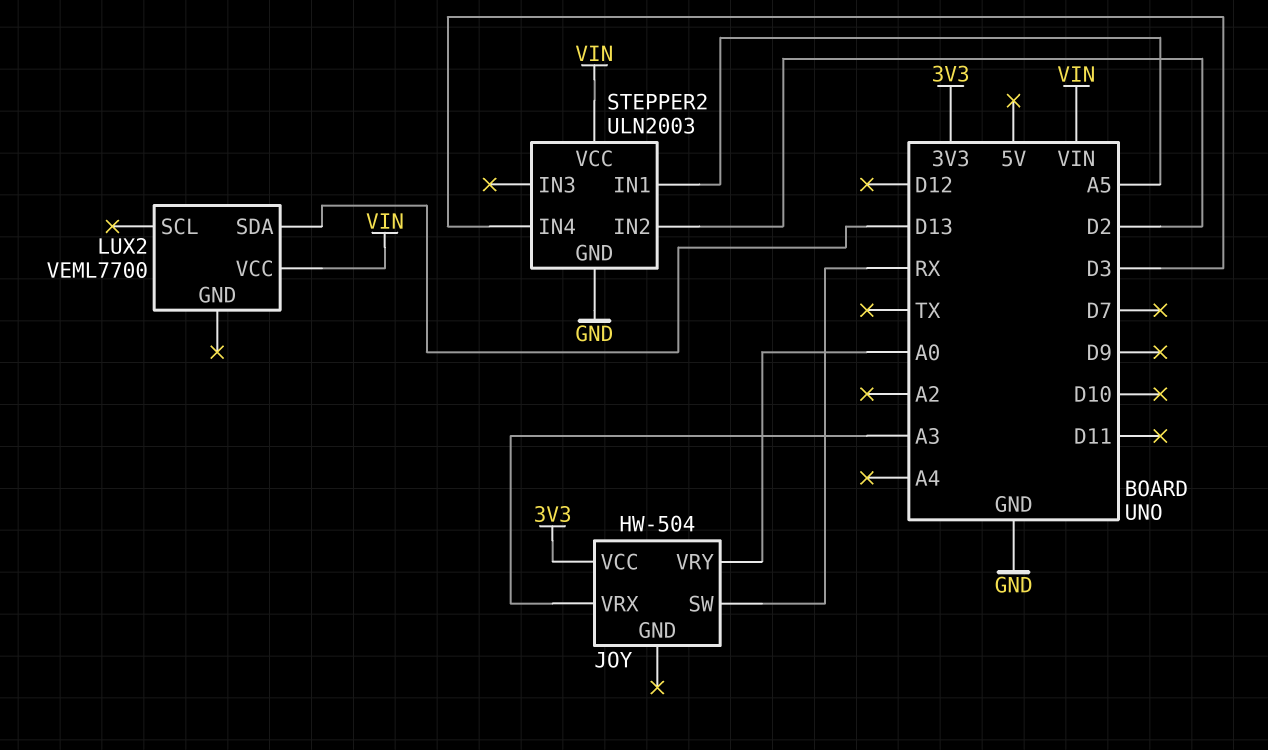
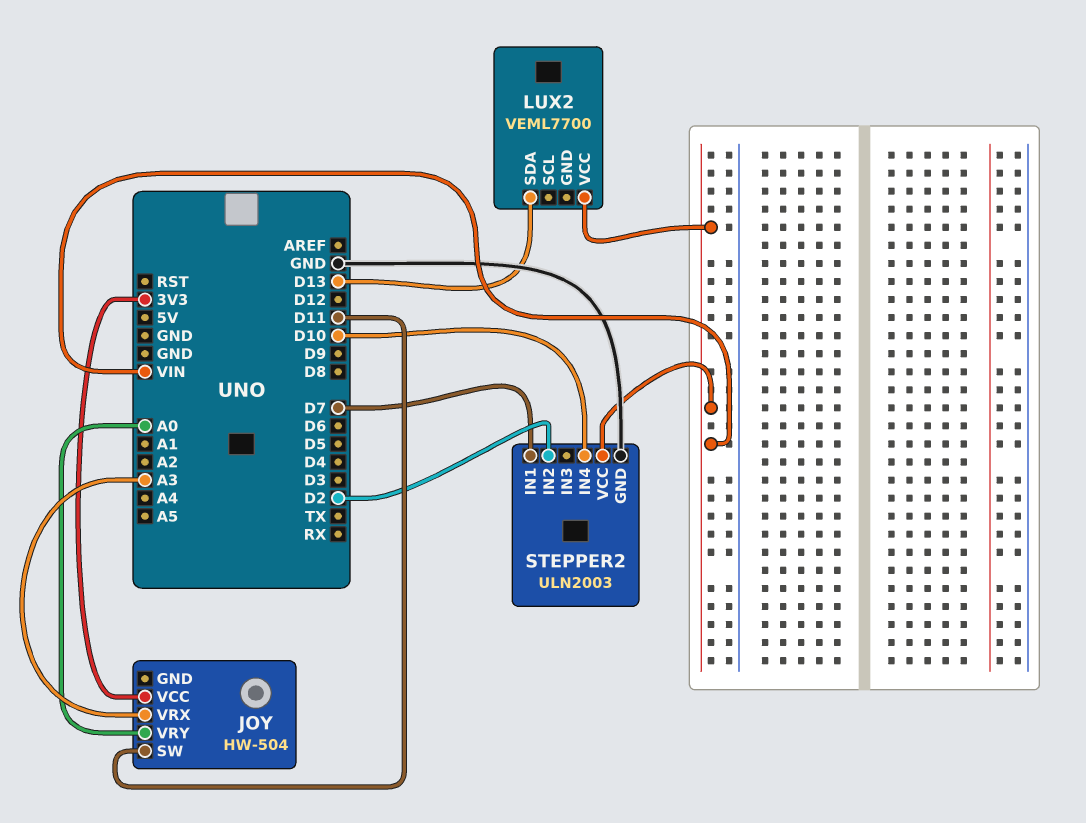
JOY pin SW: RX -> D11
STEPPER2 pin IN1: A5 -> D7
STEPPER2 pin IN4: D3 -> D10

